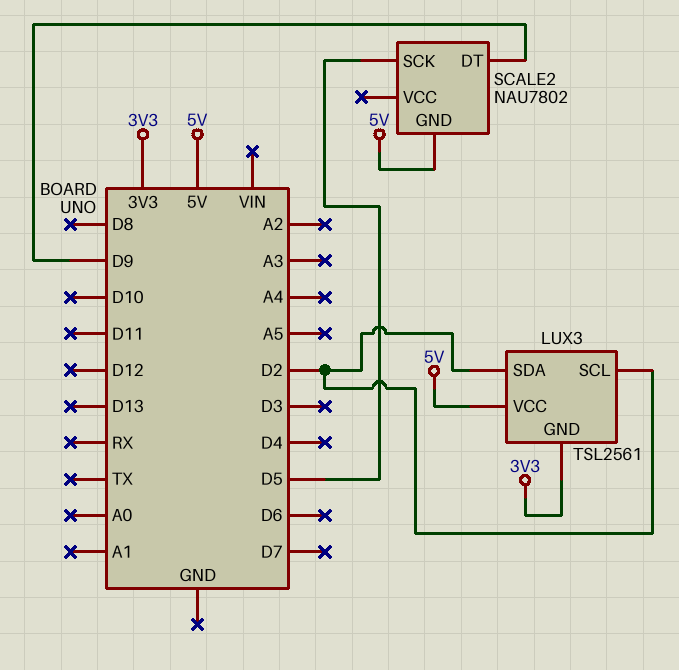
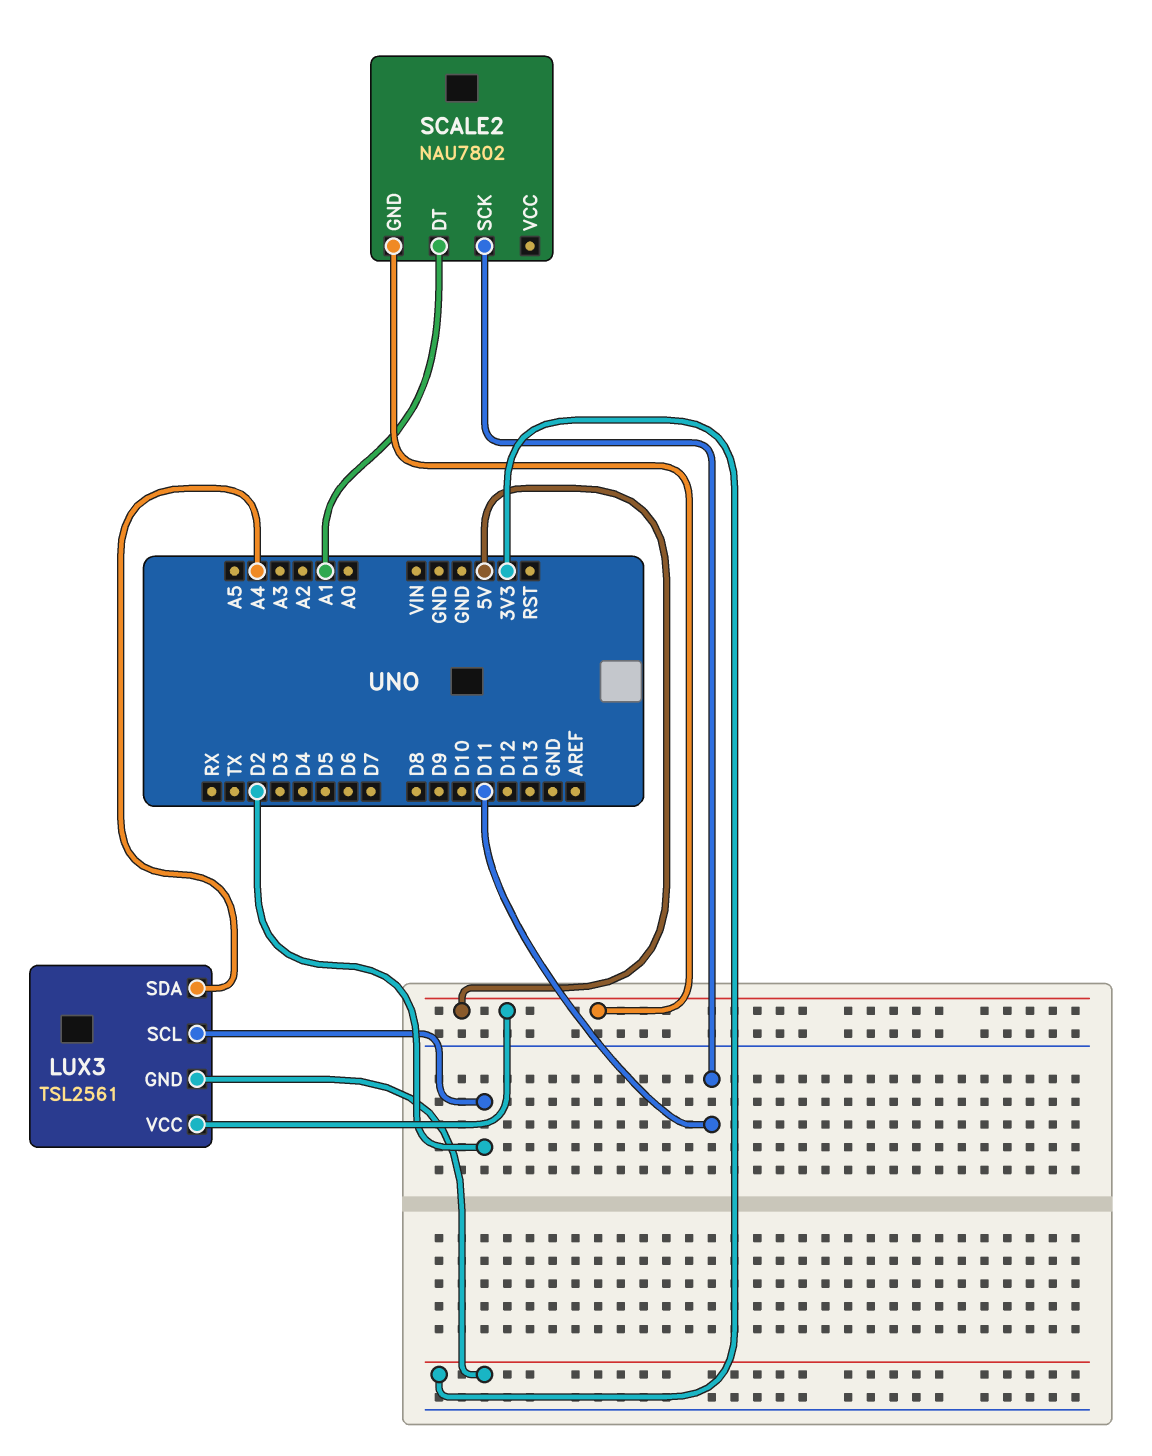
LUX3 pin SDA: D2 -> A4
SCALE2 pin DT: D9 -> A1
SCALE2 pin SCK: D5 -> D11

